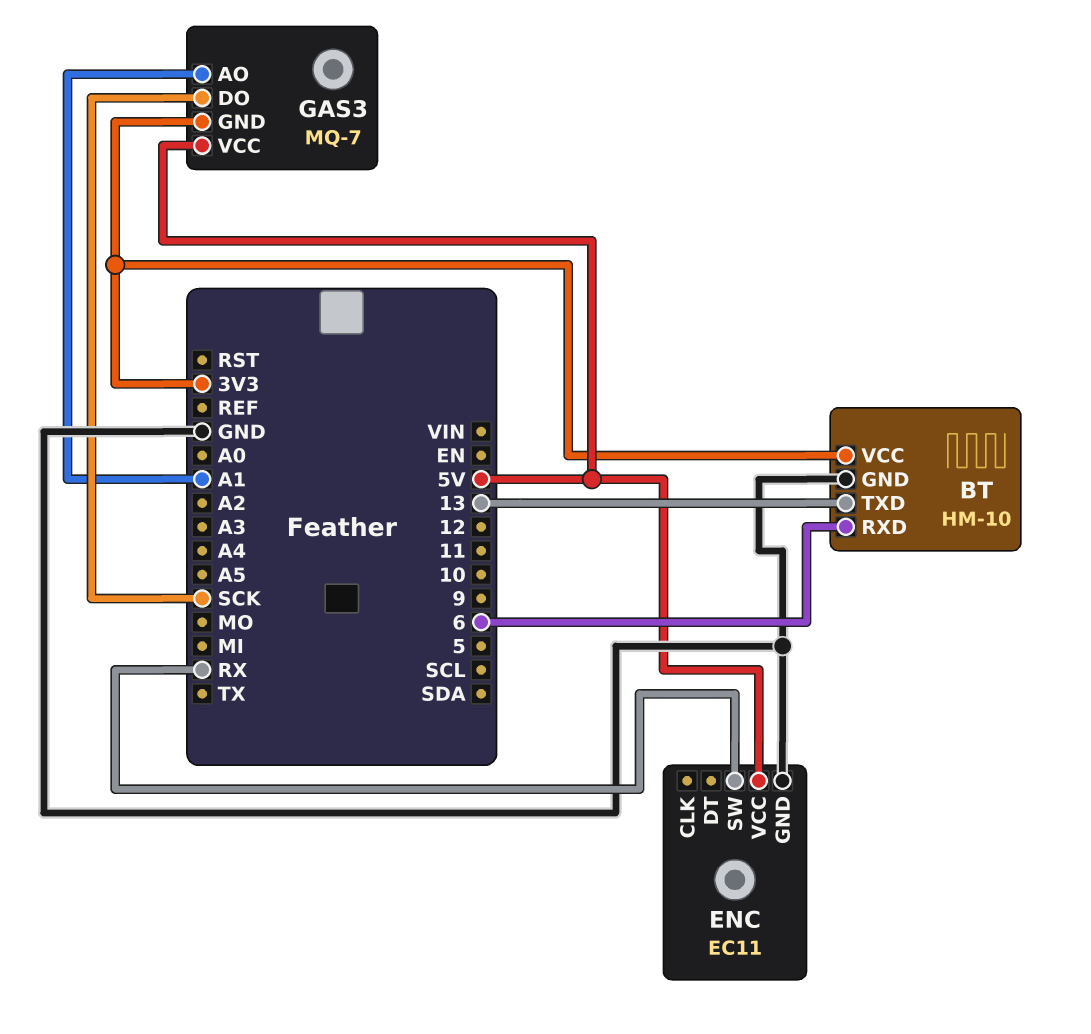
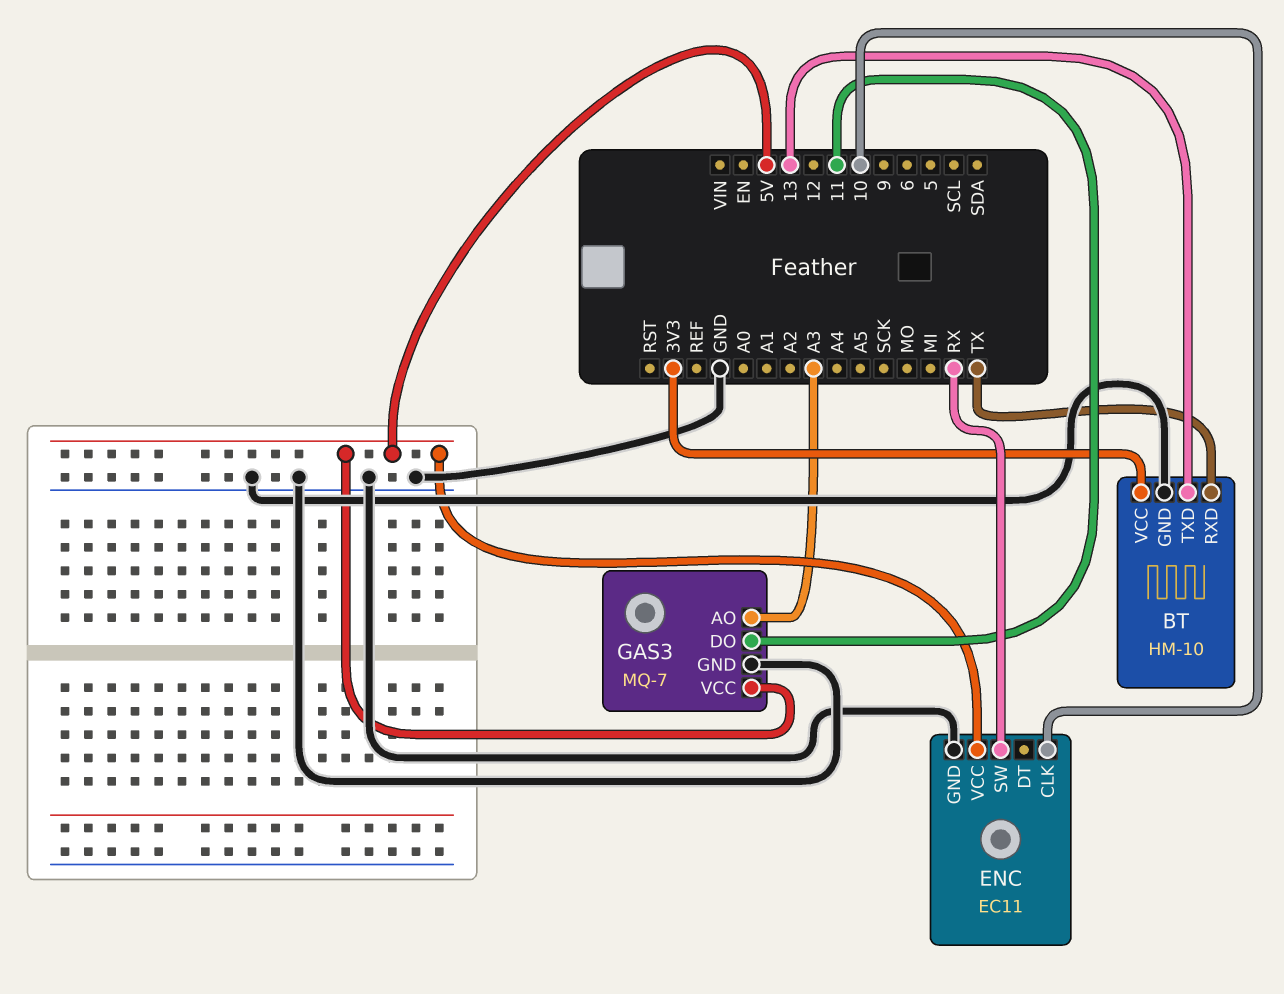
BT pin RXD: 6 -> TX
ENC pin CLK: none -> 10
GAS3 pin AO: A1 -> A3
GAS3 pin DO: SCK -> 11
GAS3 pin GND: 3V3 -> GND

